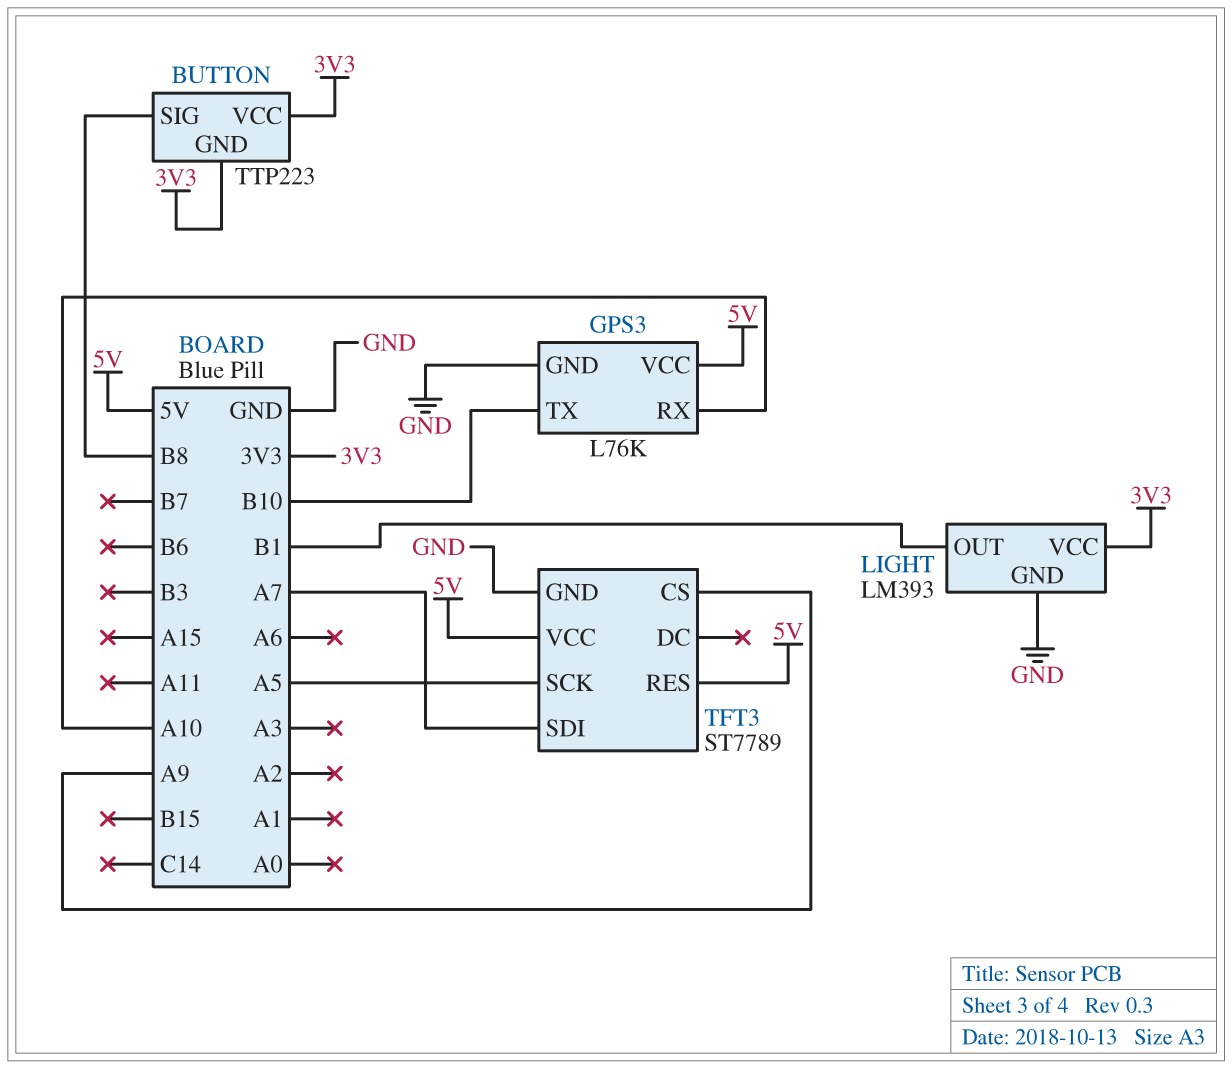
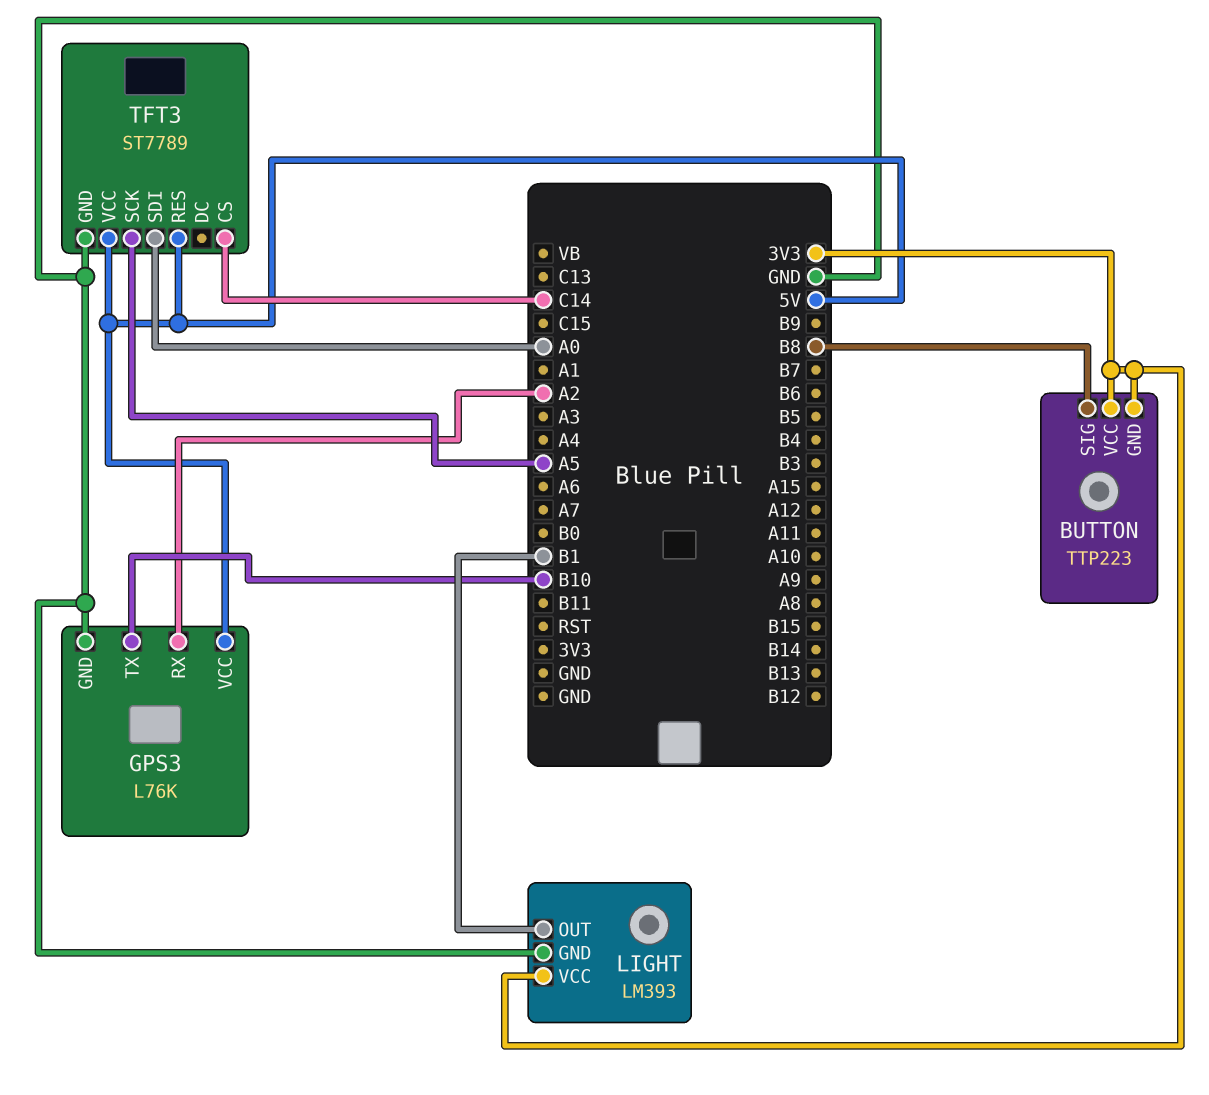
GPS3 pin RX: A10 -> A2
TFT3 pin CS: A9 -> C14
TFT3 pin SDI: A7 -> A0

